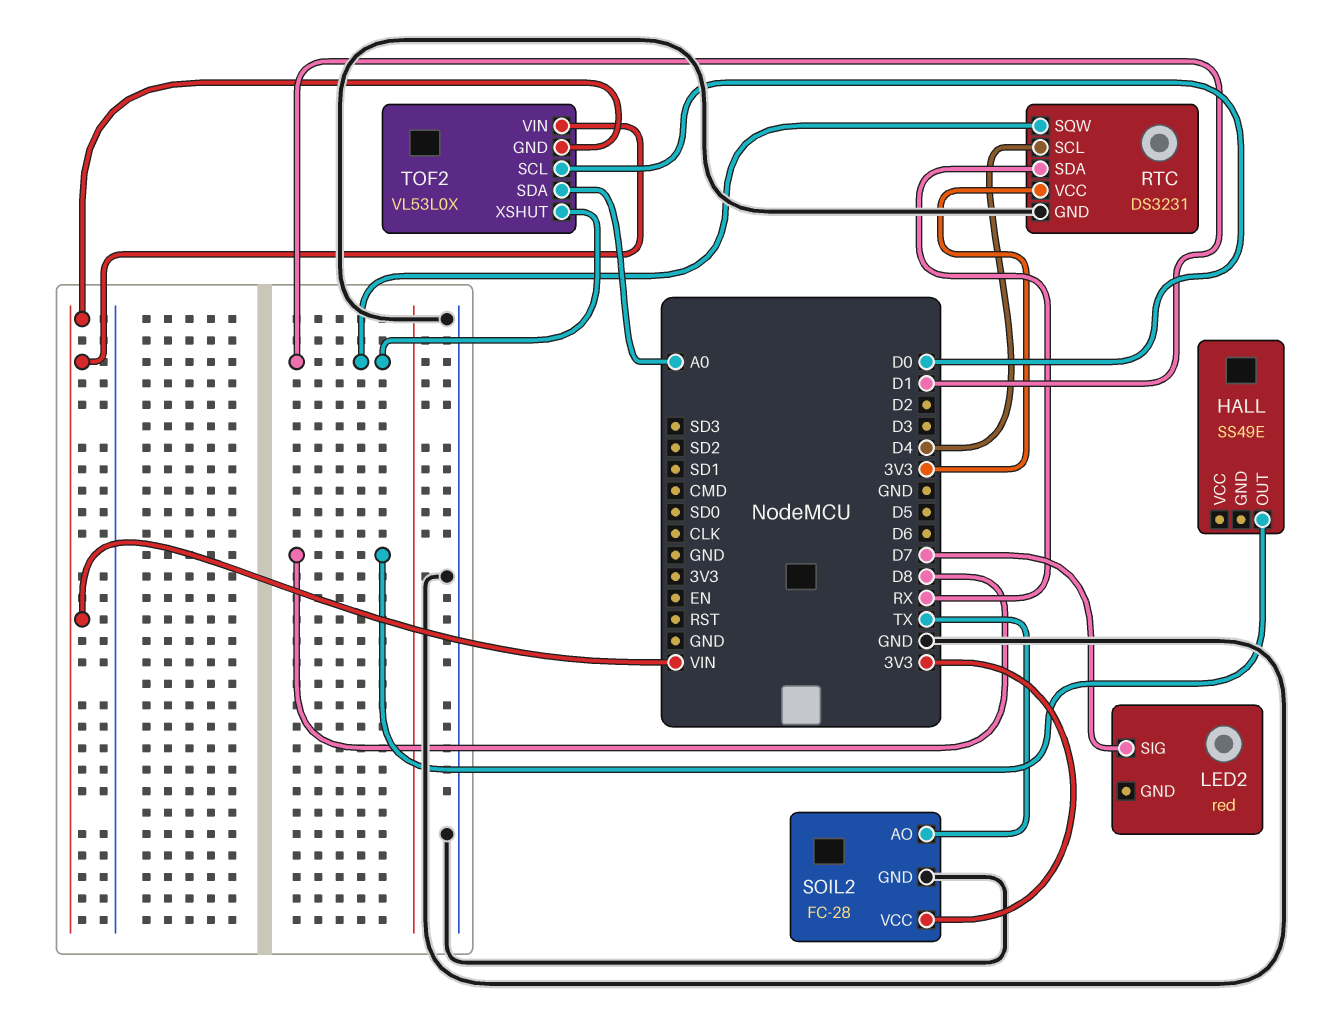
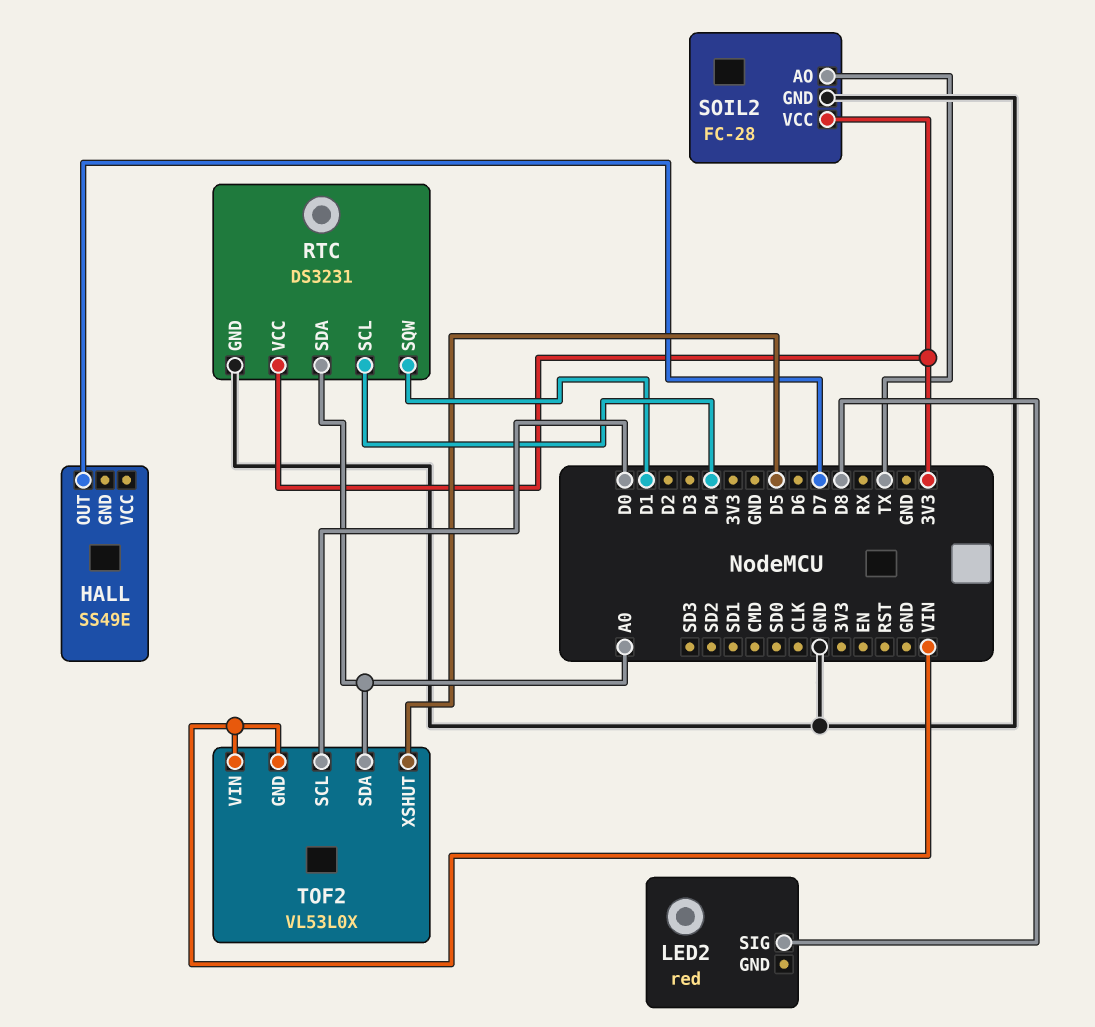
HALL pin OUT: D8 -> D7
LED2 pin SIG: D7 -> D8
RTC pin SDA: RX -> A0
TOF2 pin XSHUT: D1 -> D5

